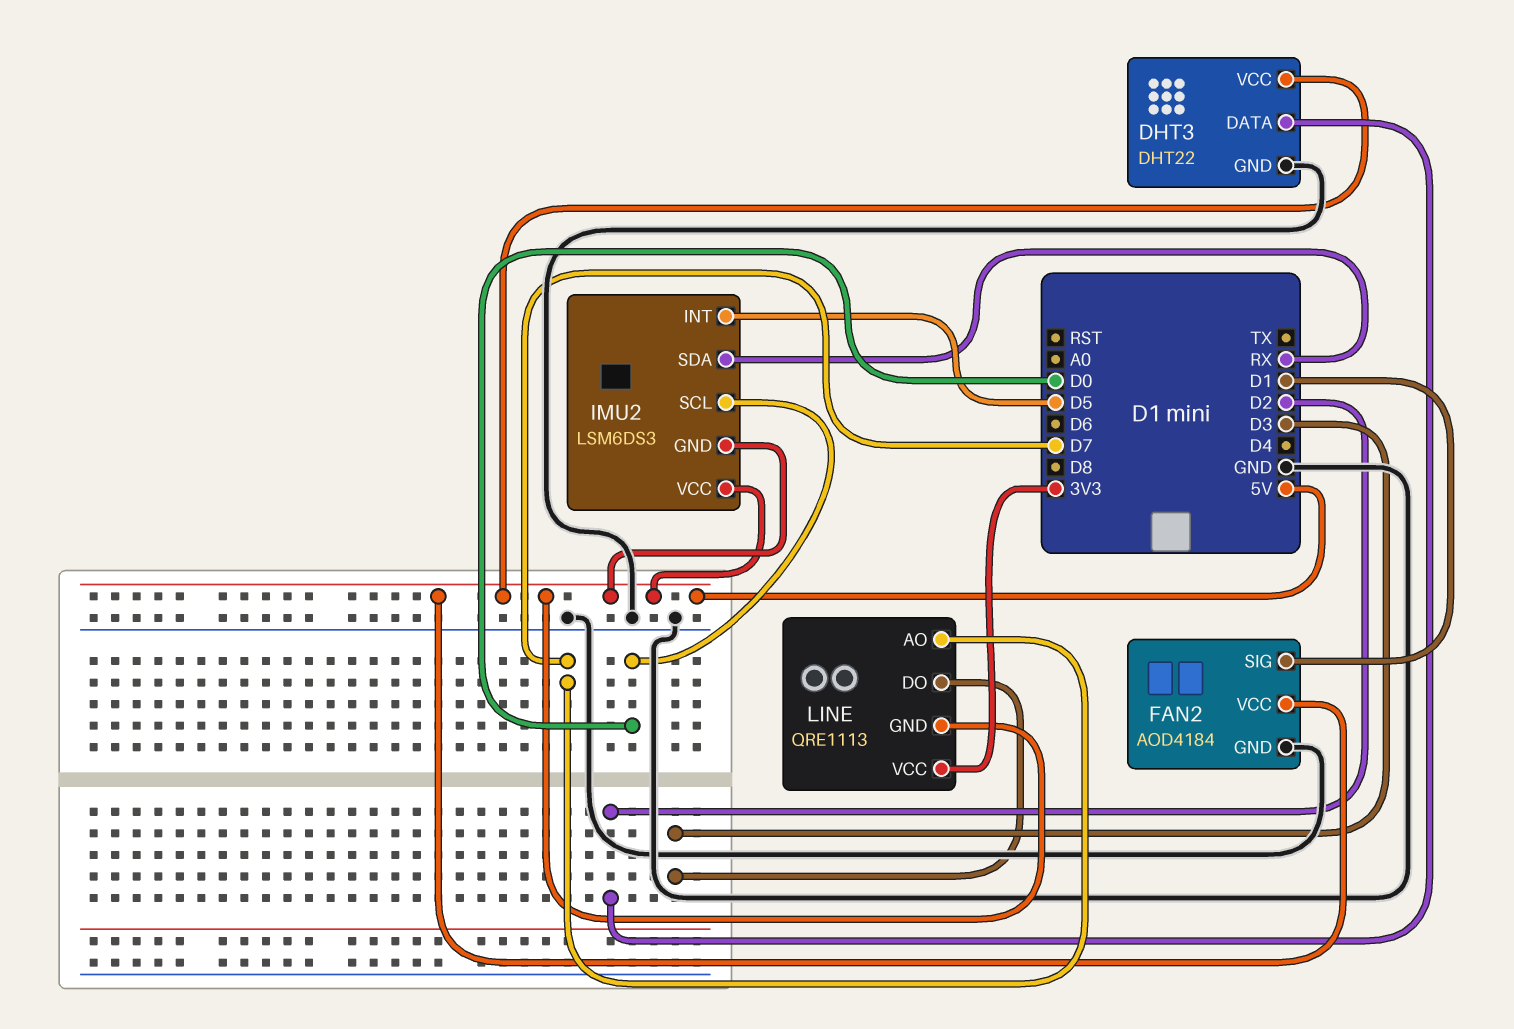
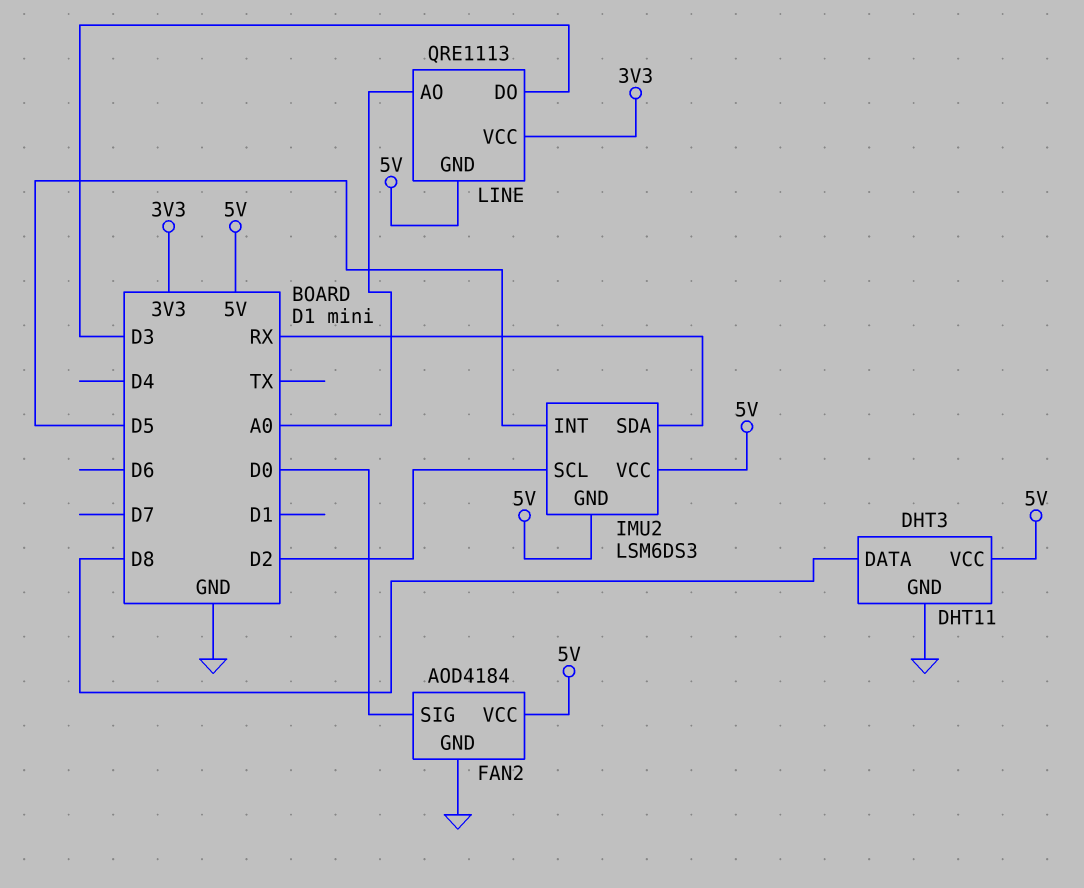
DHT3: DHT22 -> DHT11
DHT3 pin DATA: D2 -> D8
FAN2 pin SIG: D1 -> D0
IMU2 pin SCL: D0 -> D2
LINE pin AO: D7 -> A0

